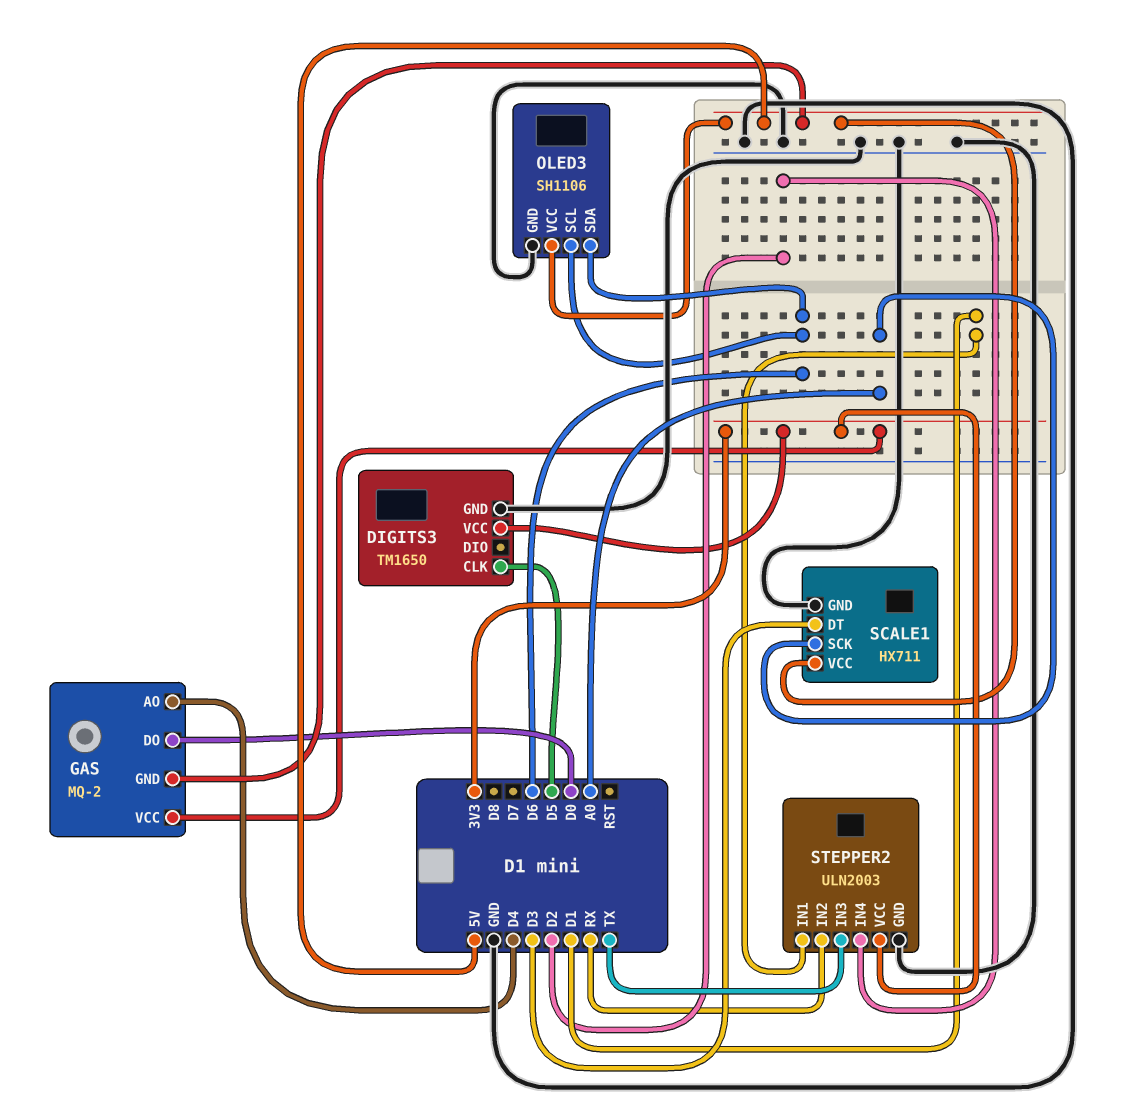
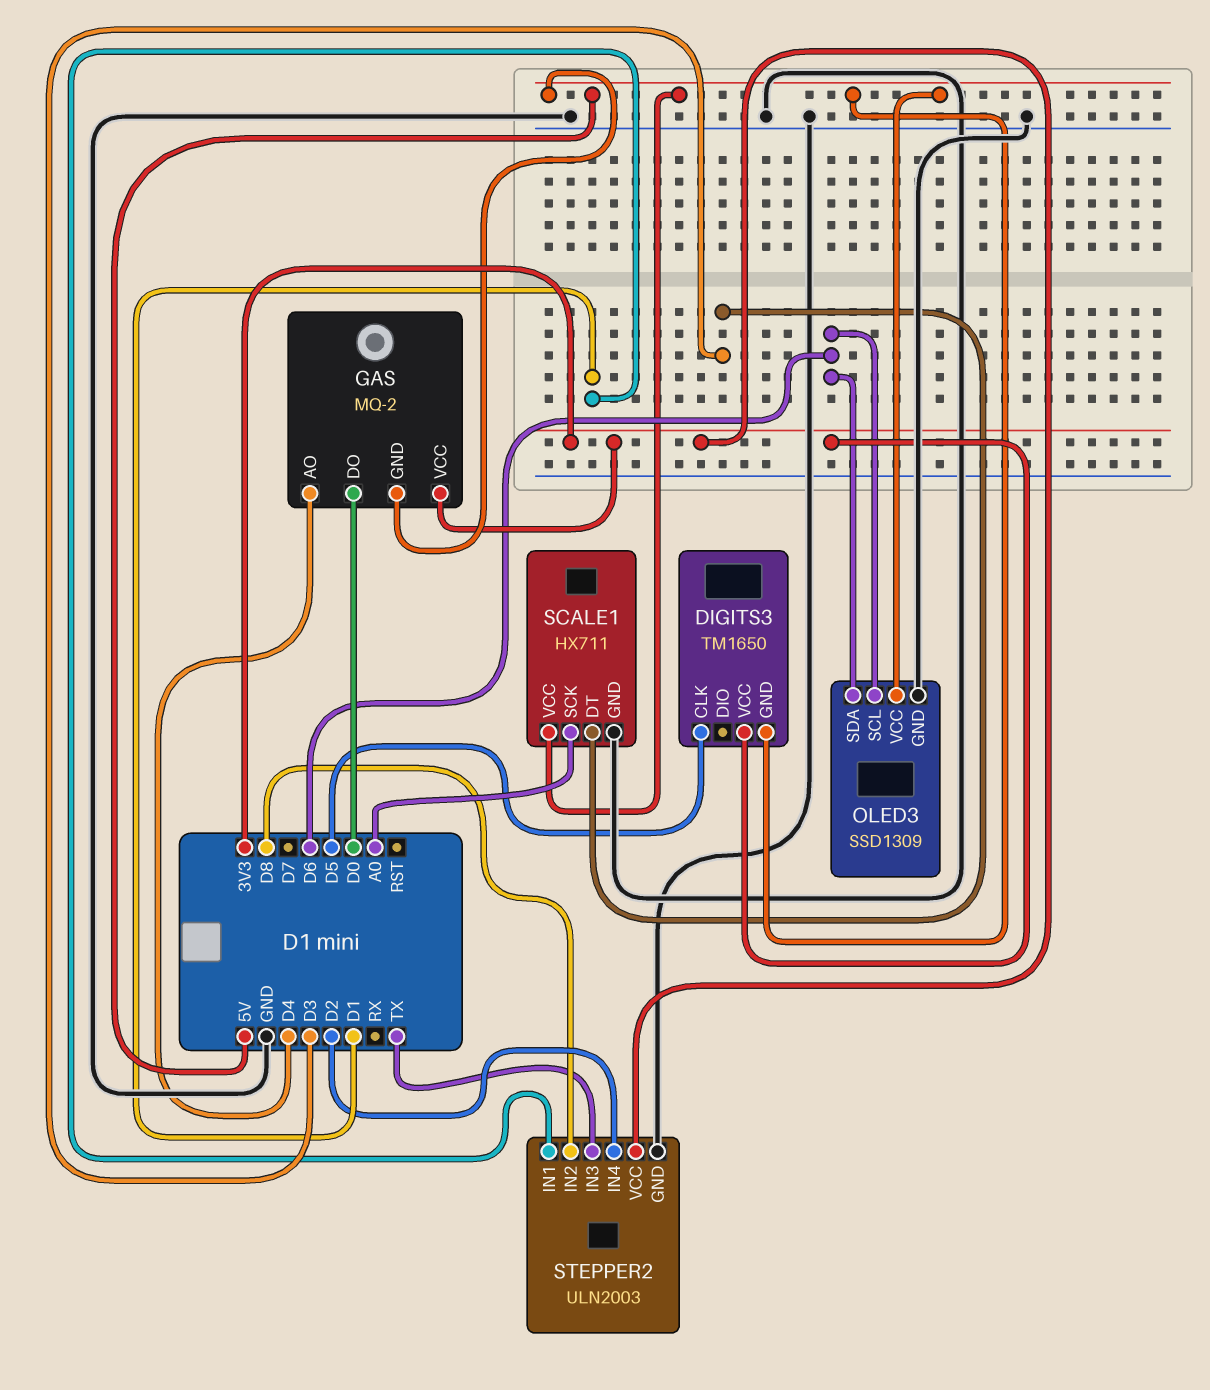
DIGITS3 pin GND: GND -> 5V
OLED3: SH1106 -> SSD1309
STEPPER2 pin IN2: RX -> D8

